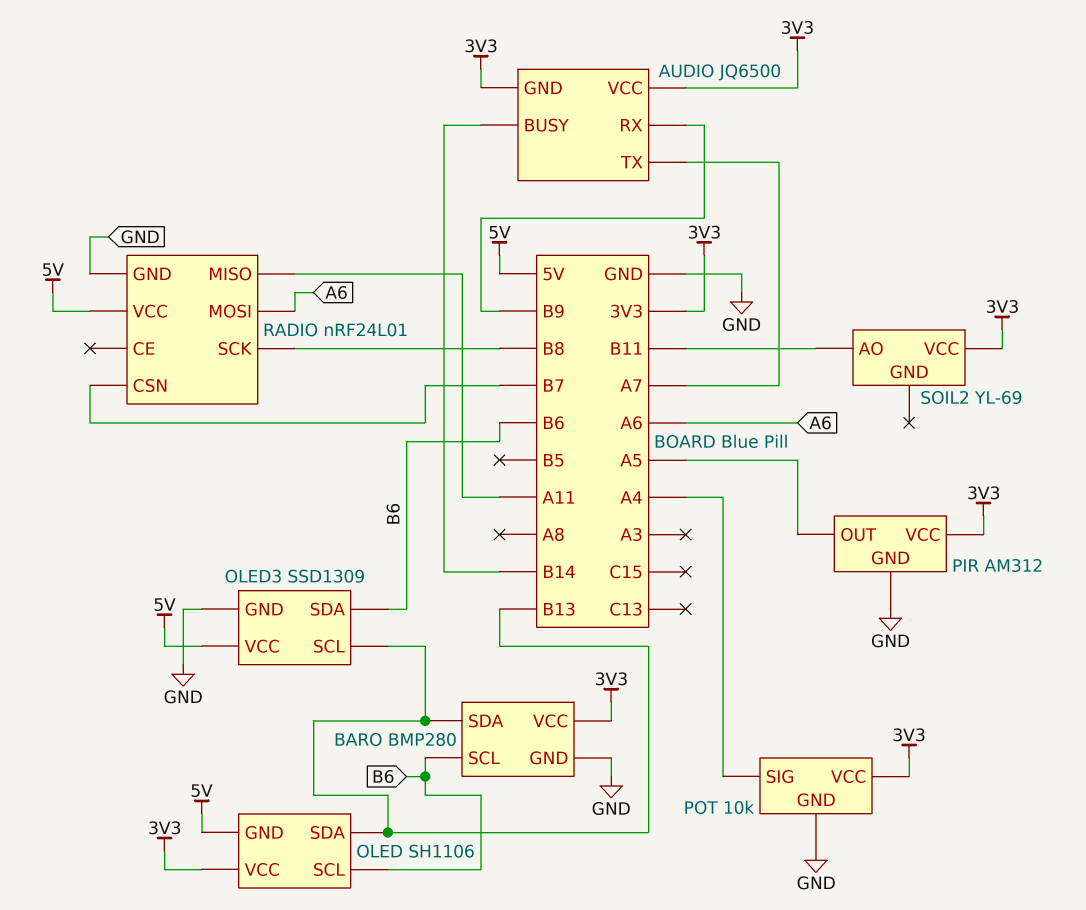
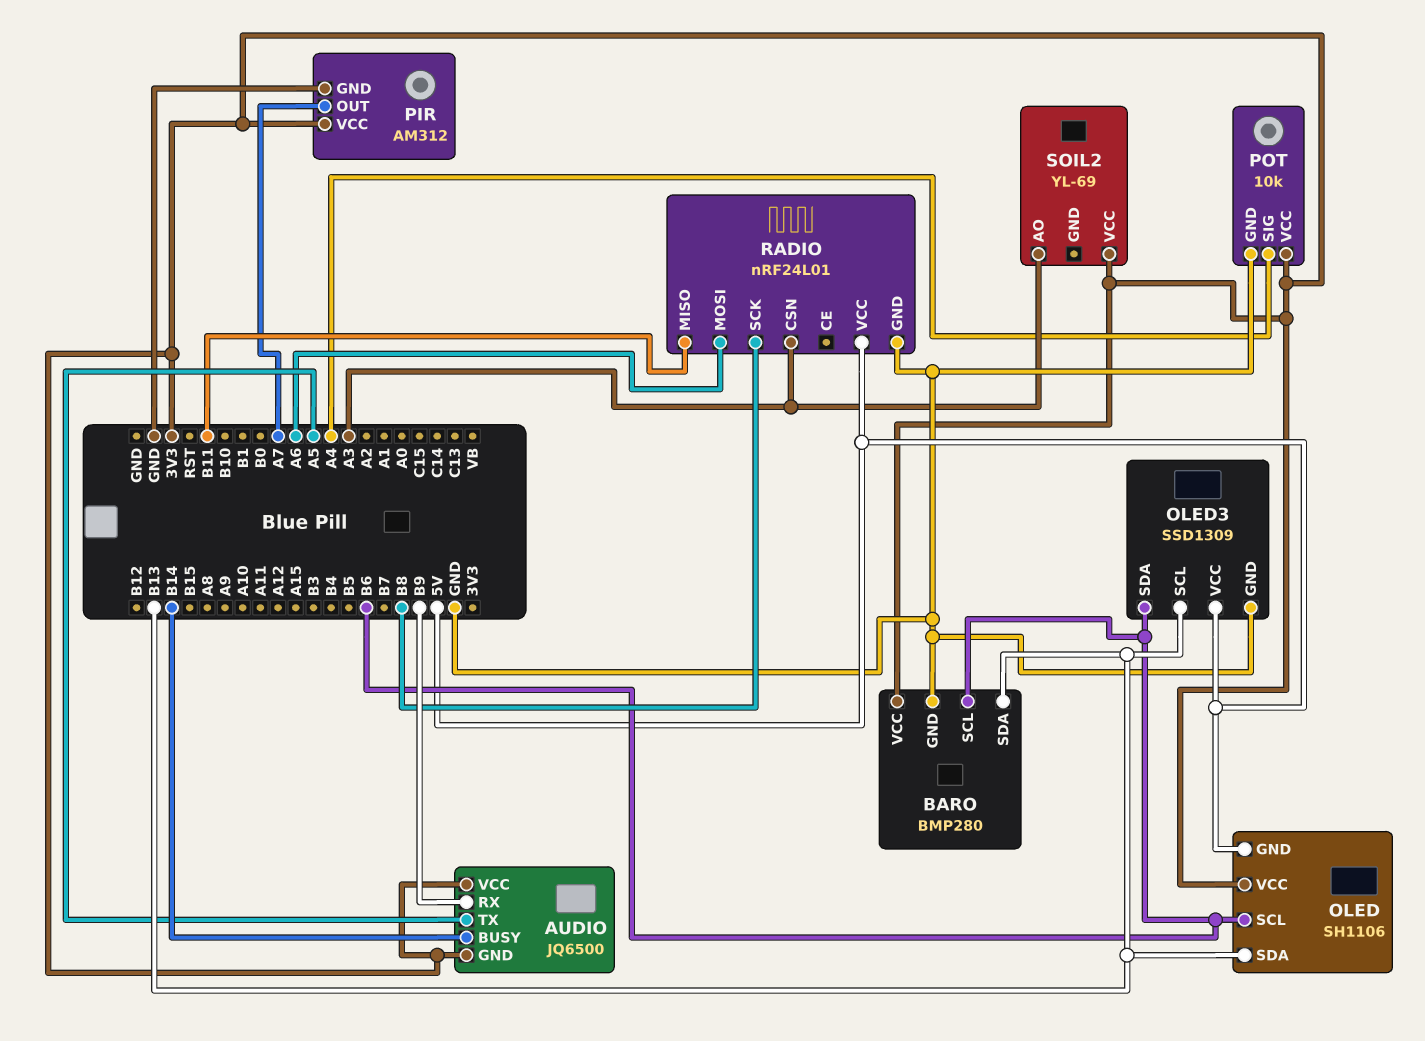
AUDIO pin TX: A7 -> A5
PIR pin OUT: A5 -> A7
RADIO pin CSN: B7 -> A3
RADIO pin MISO: A11 -> B11
SOIL2 pin AO: B11 -> A3

